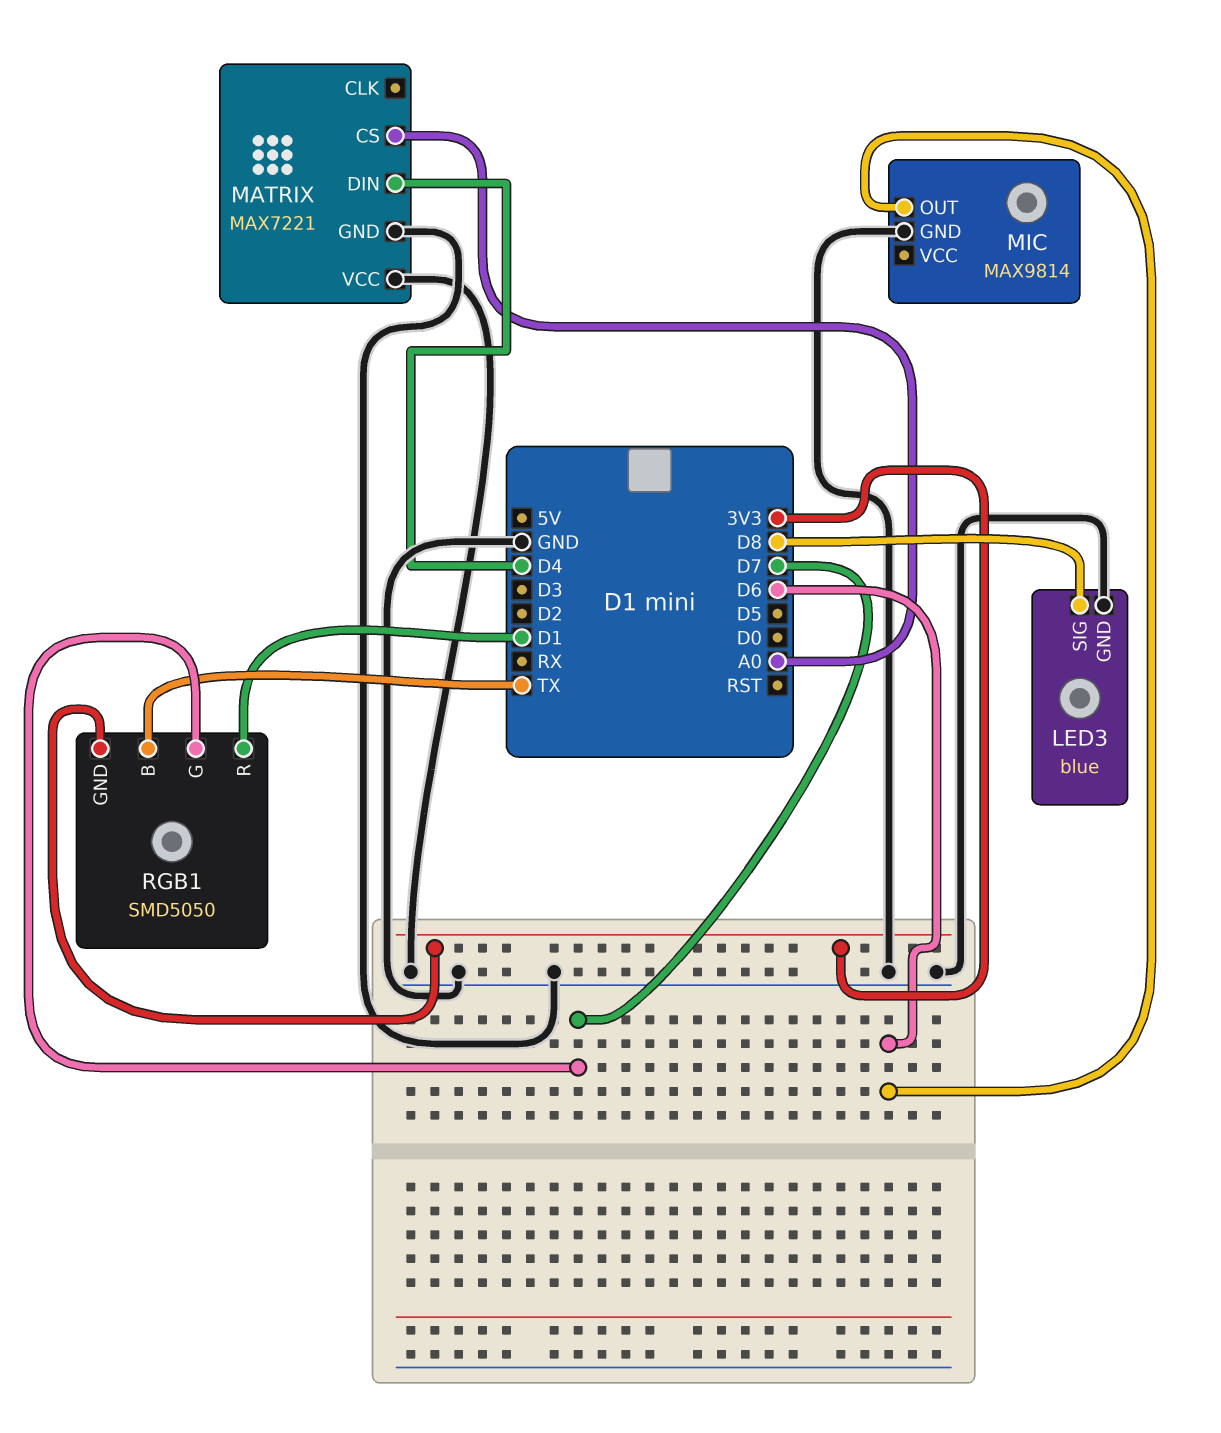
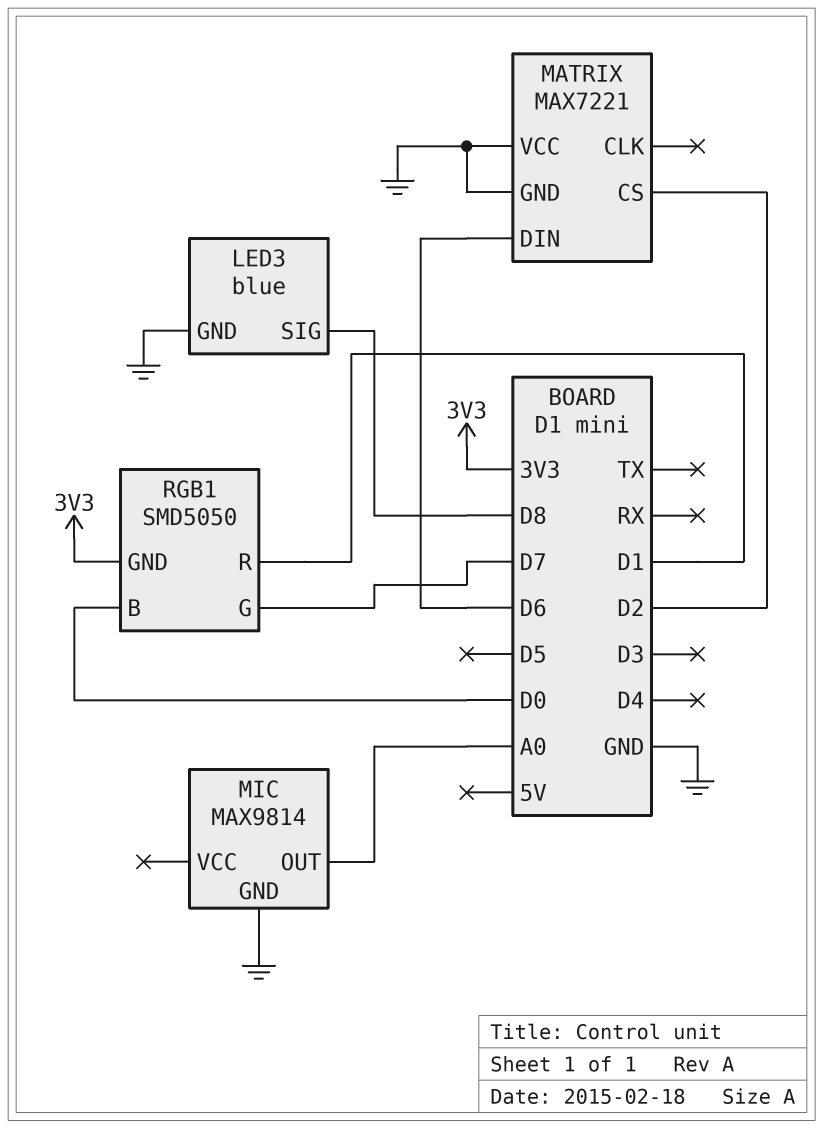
MATRIX pin CS: A0 -> D2
MATRIX pin DIN: D4 -> D6
MIC pin OUT: D6 -> A0
RGB1 pin B: TX -> D0

